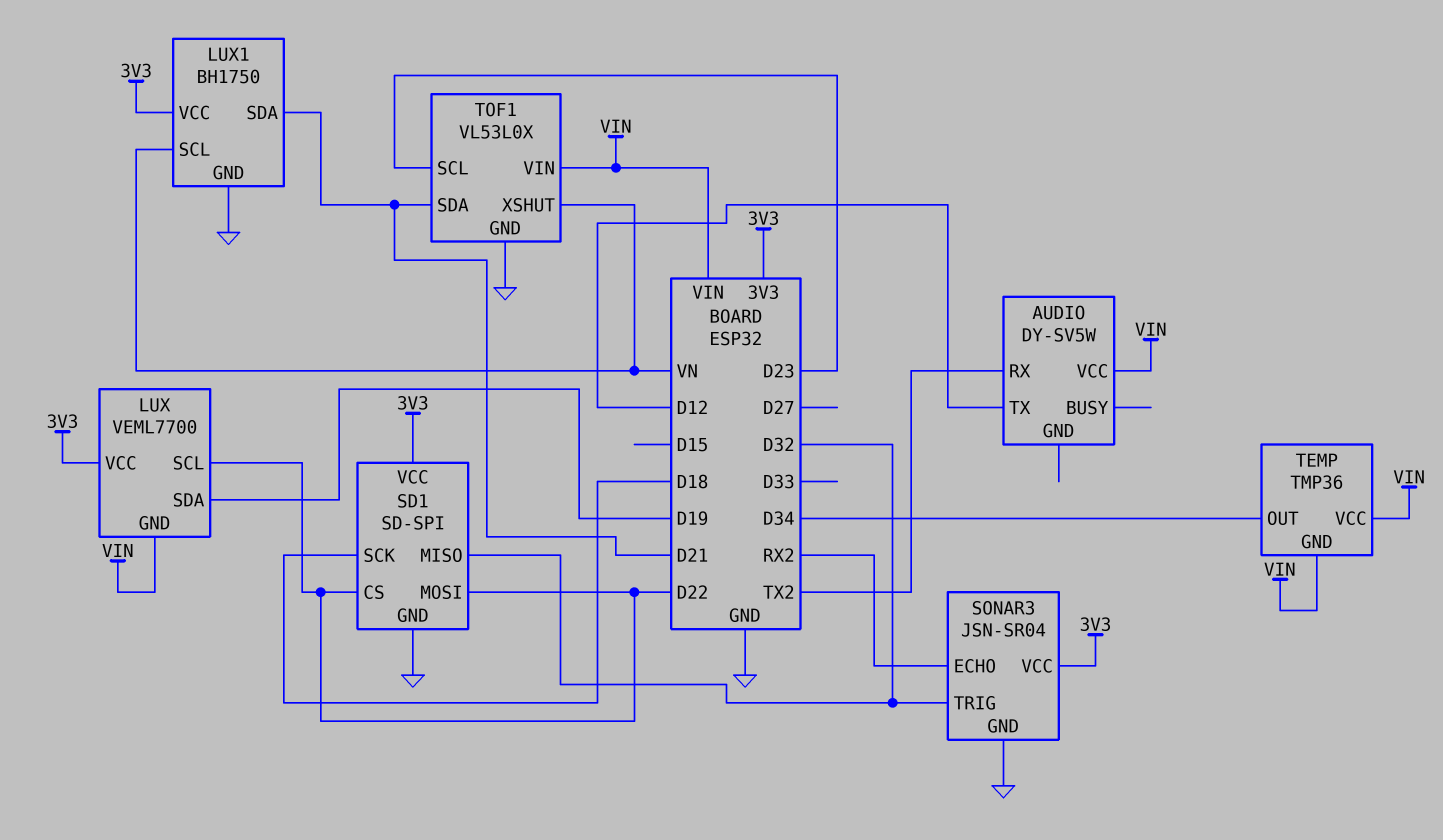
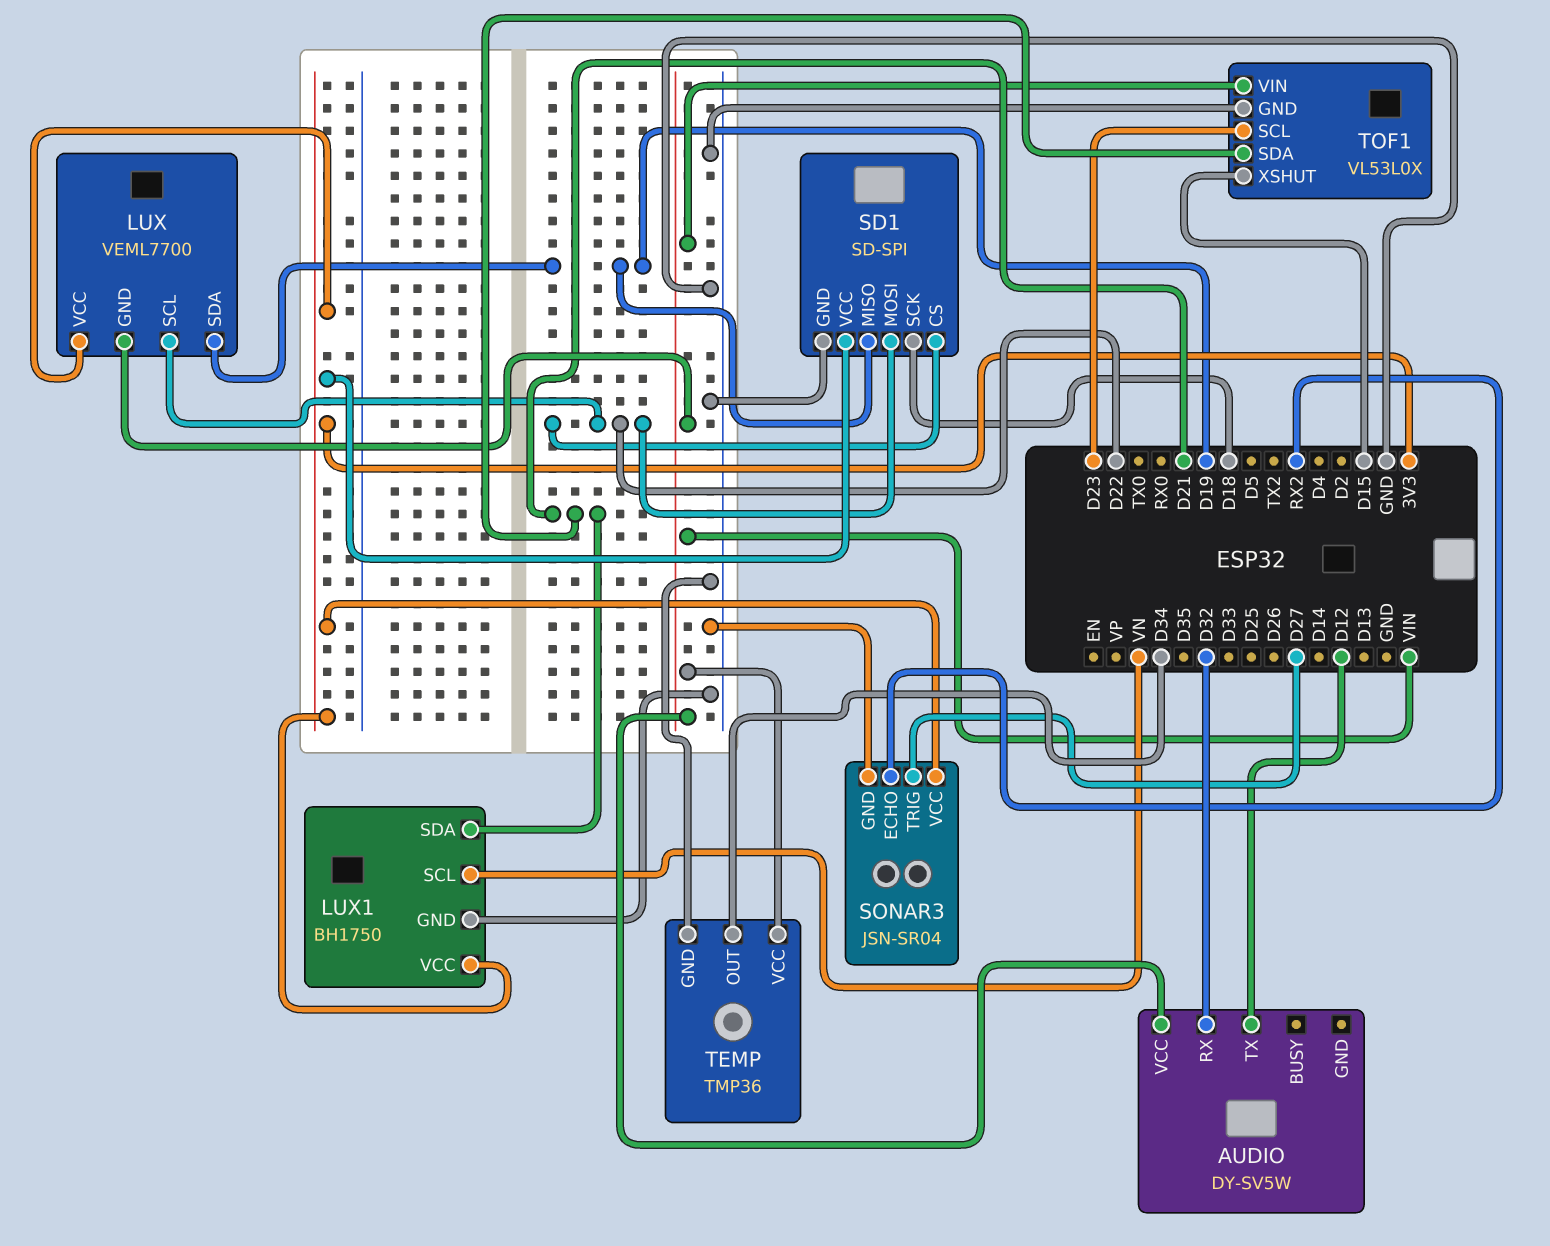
AUDIO pin RX: TX2 -> D32
SD1 pin MISO: D32 -> D19
SONAR3 pin TRIG: D32 -> D27
TEMP pin GND: VIN -> GND
TOF1 pin XSHUT: VN -> D15

